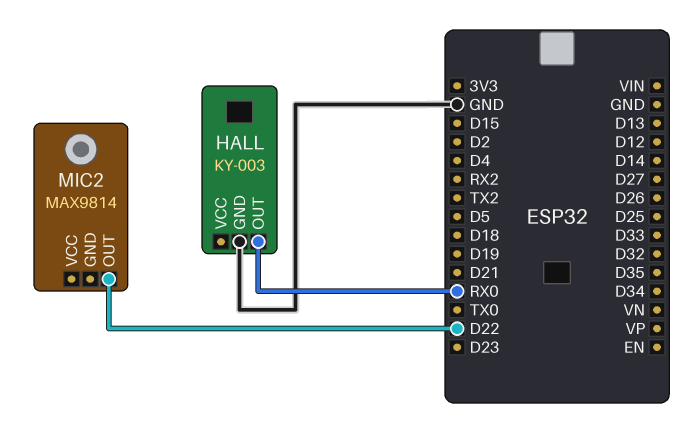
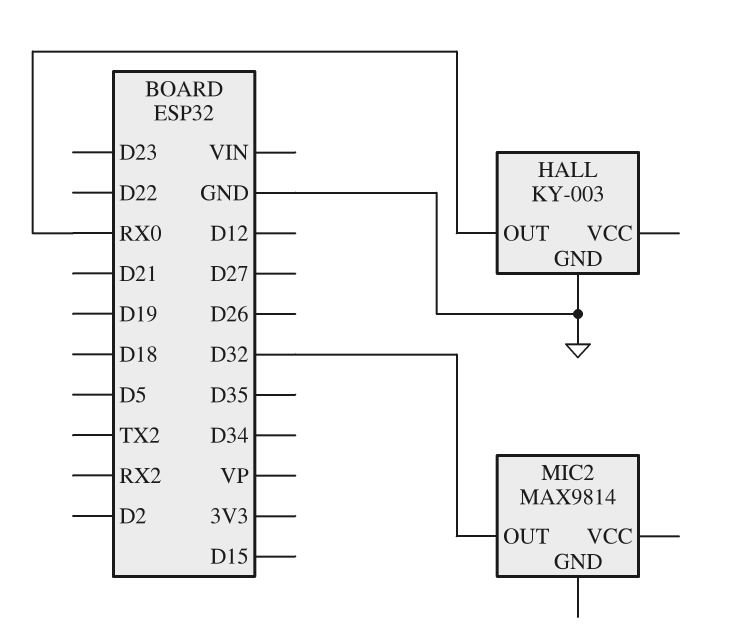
MIC2 pin OUT: D22 -> D32

